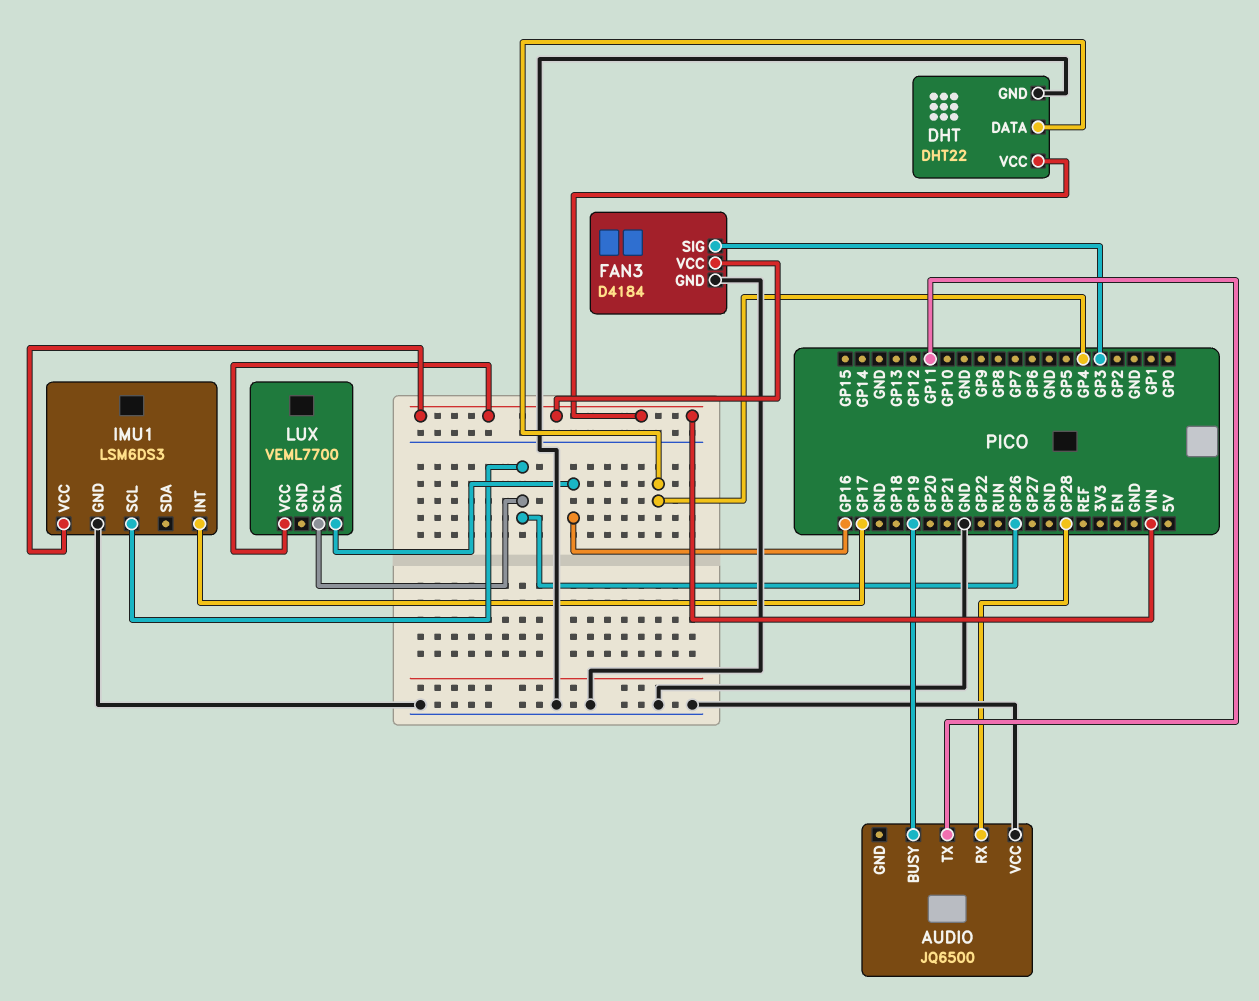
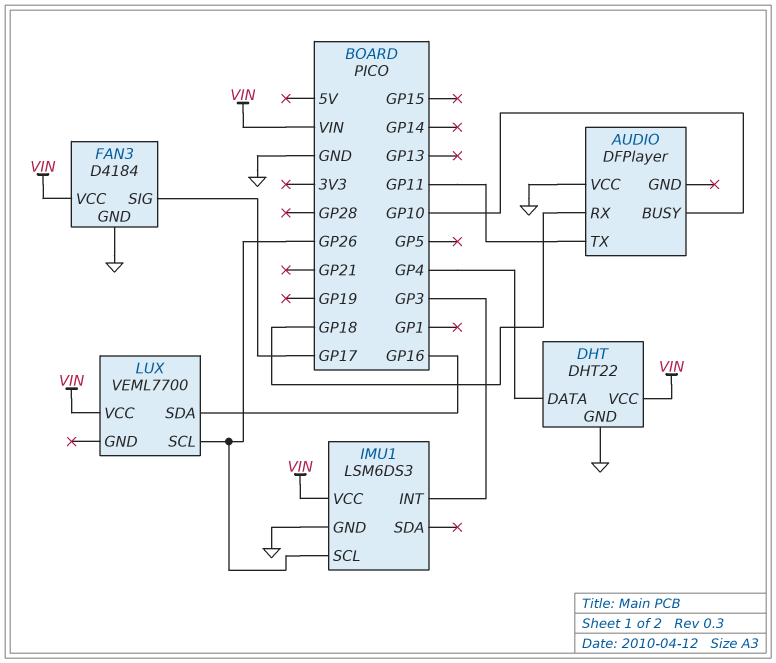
AUDIO: JQ6500 -> DFPlayer
AUDIO pin BUSY: GP19 -> GP10
AUDIO pin RX: GP28 -> GP18
FAN3 pin SIG: GP3 -> GP17
IMU1 pin INT: GP17 -> GP3

